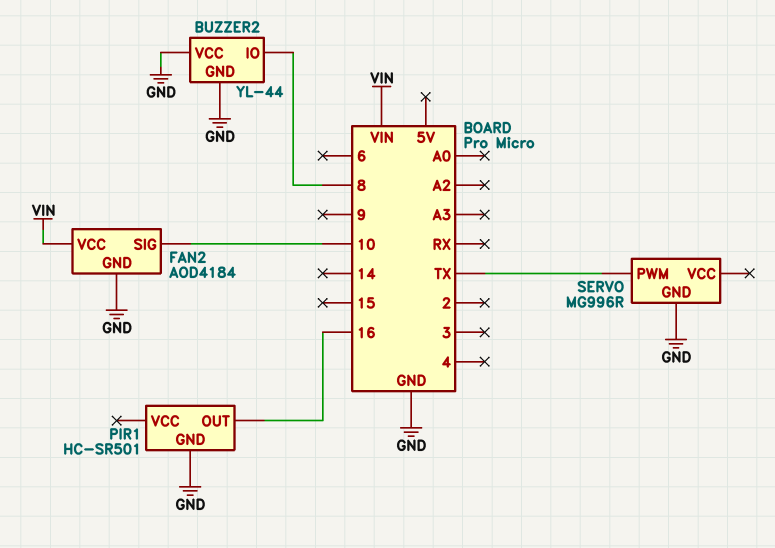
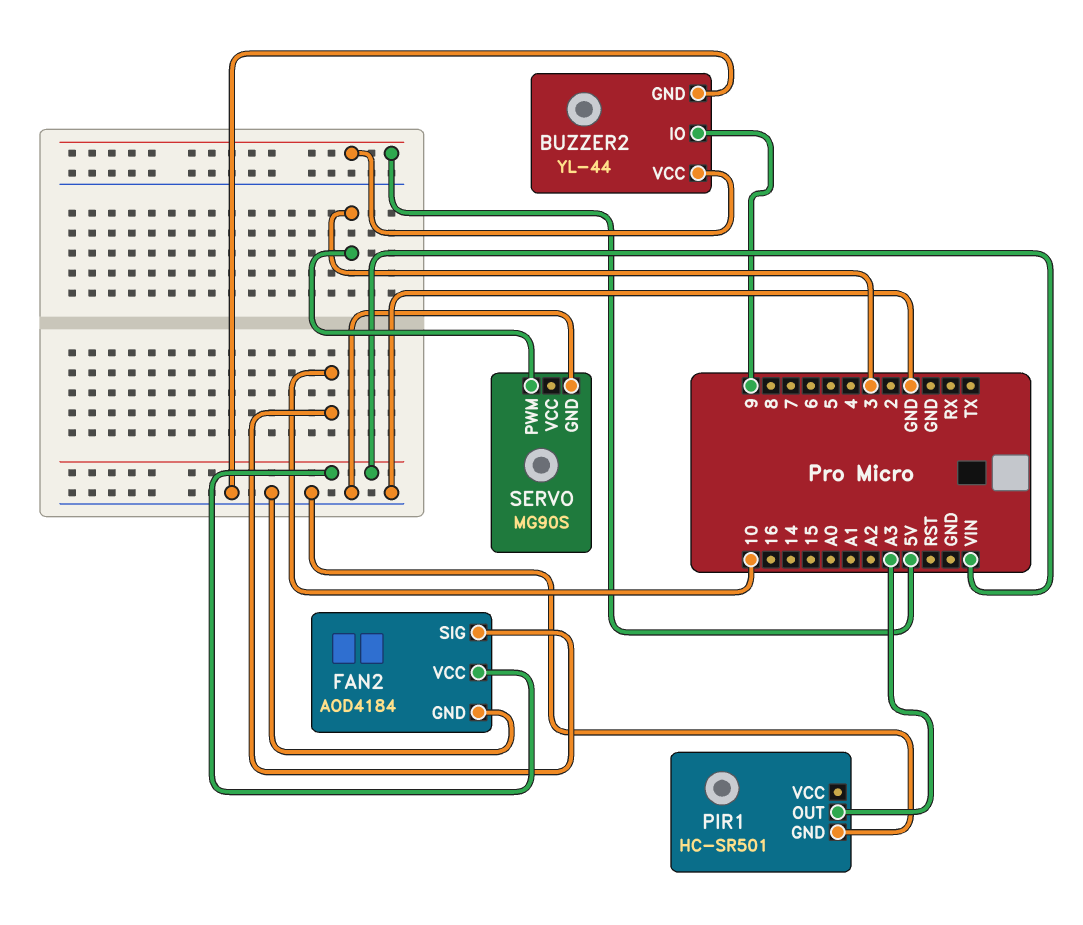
BUZZER2 pin IO: 8 -> 9
BUZZER2 pin VCC: GND -> 5V
PIR1 pin OUT: 16 -> A3
SERVO: MG996R -> MG90S
SERVO pin PWM: TX -> 3

